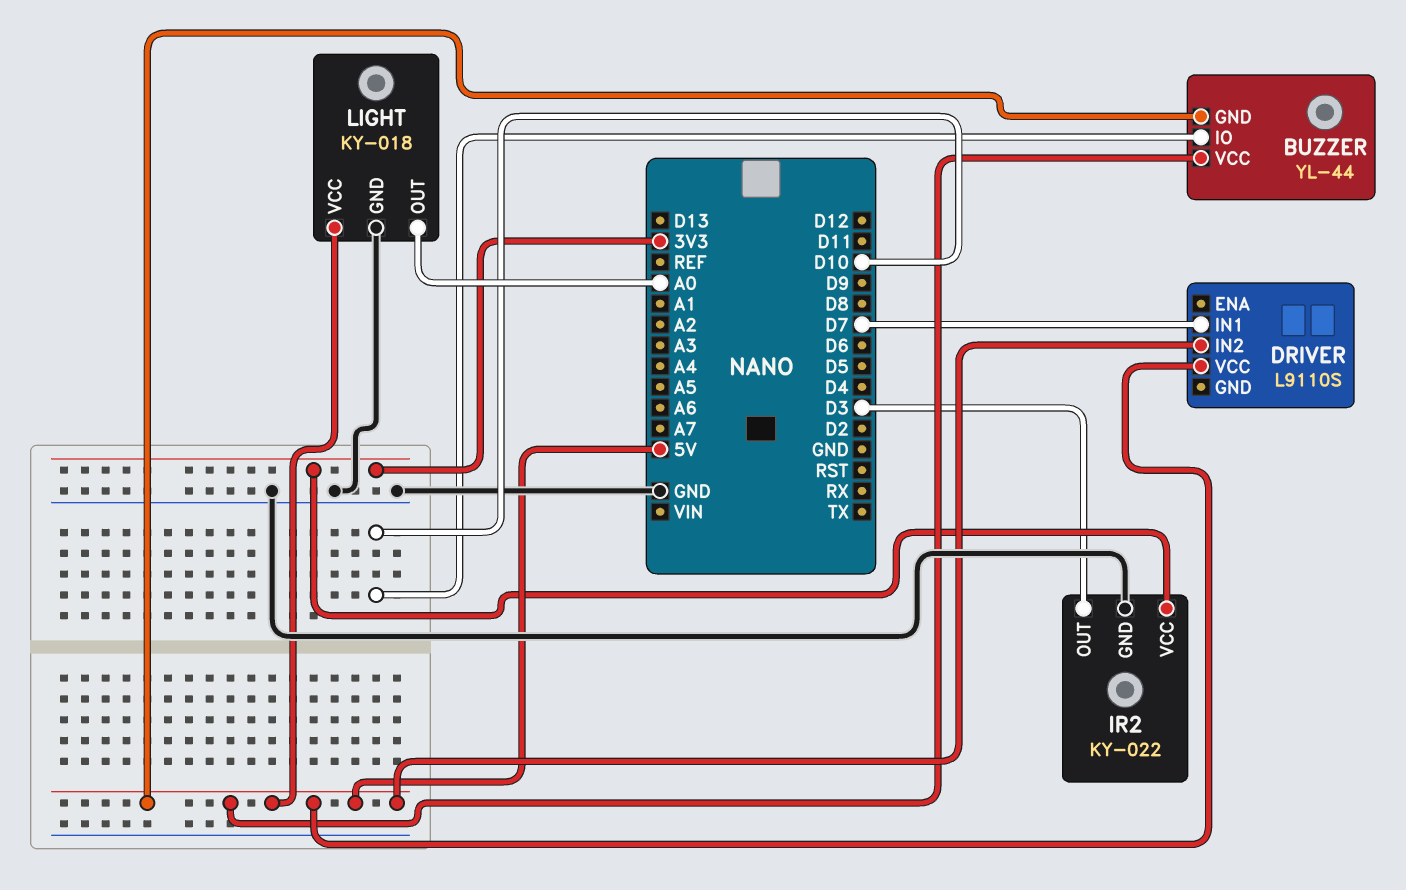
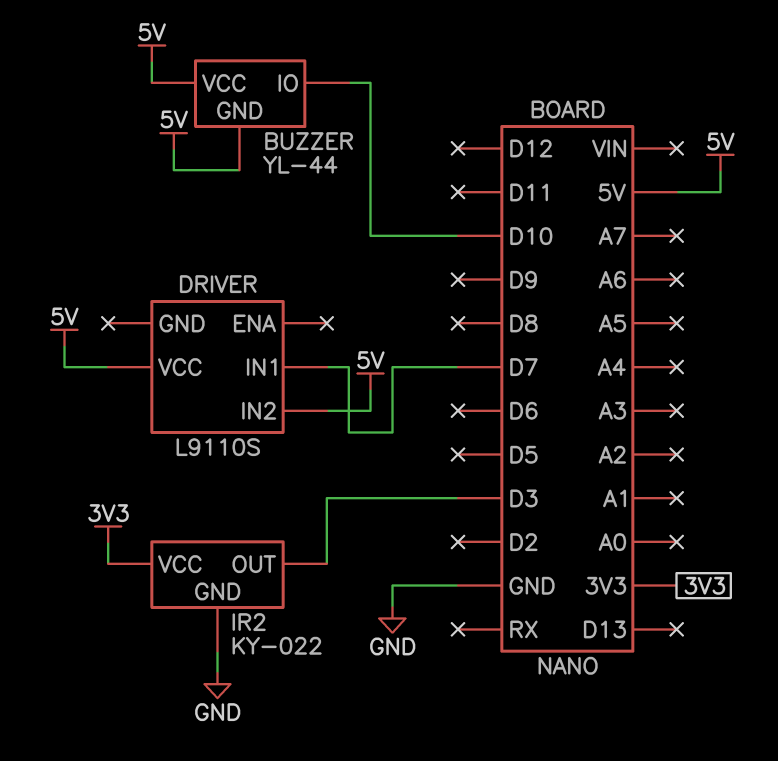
LIGHT: KY-018 -> none
LIGHT pin GND: GND -> none
LIGHT pin OUT: A0 -> none
LIGHT pin VCC: 5V -> none

